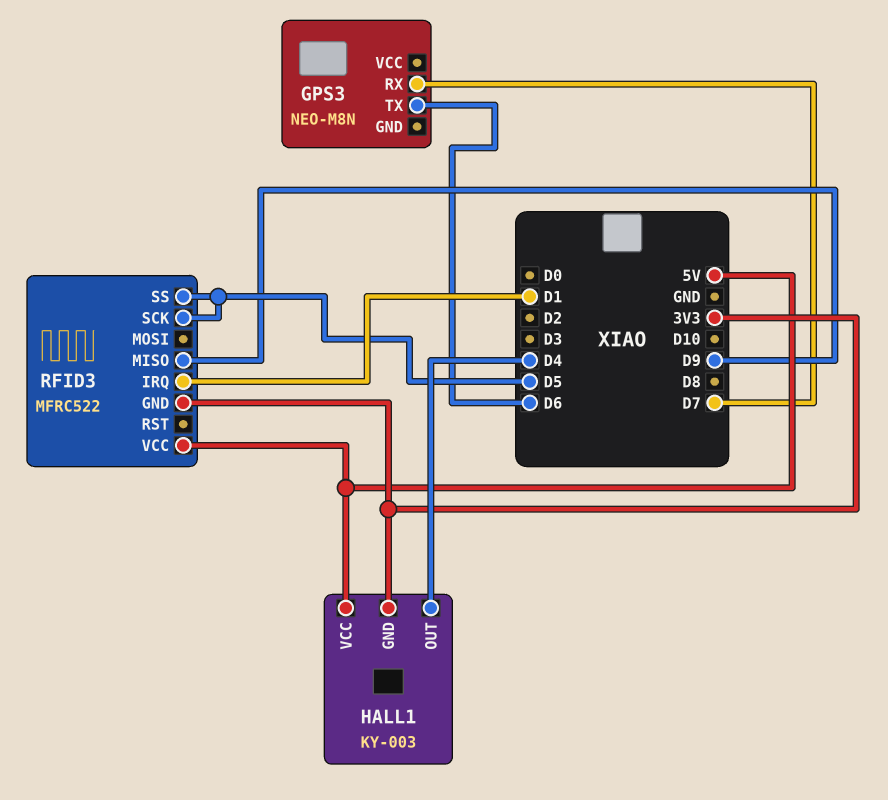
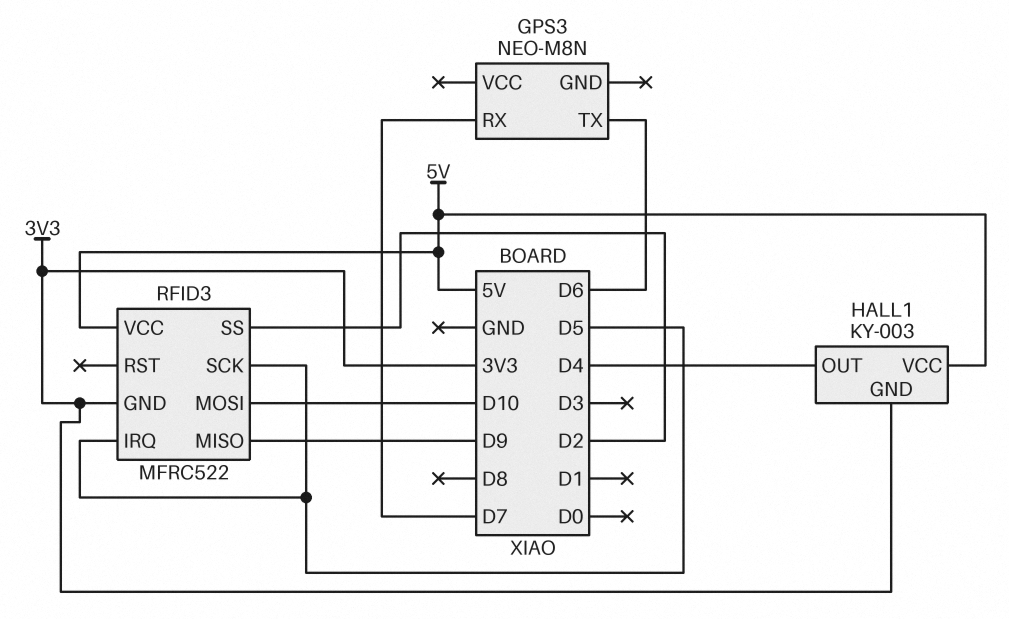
RFID3 pin IRQ: D1 -> D5
RFID3 pin MOSI: none -> D10
RFID3 pin SS: D5 -> D2

